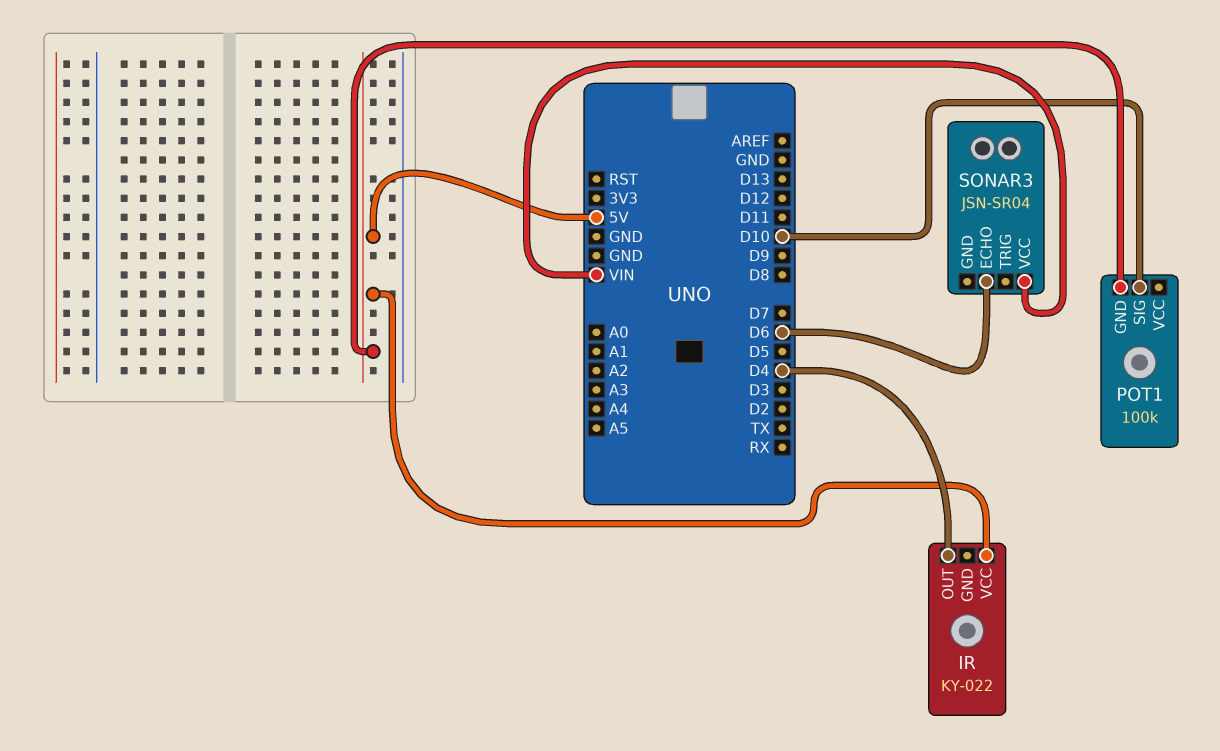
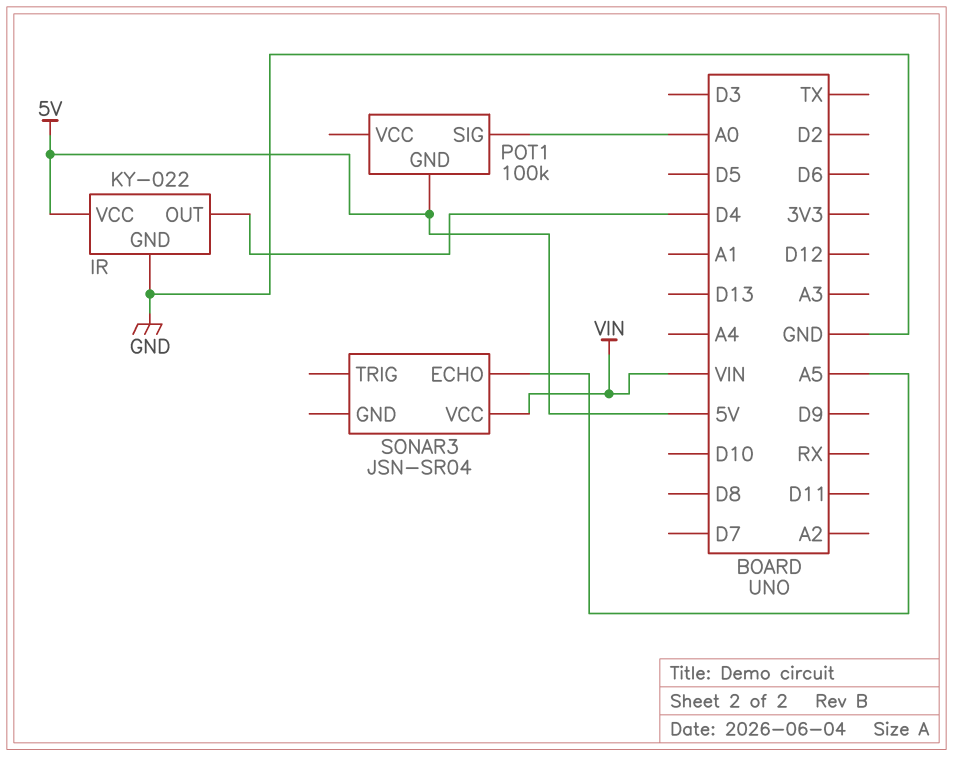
IR pin GND: none -> GND
POT1 pin SIG: D10 -> A0
SONAR3 pin ECHO: D6 -> A5

